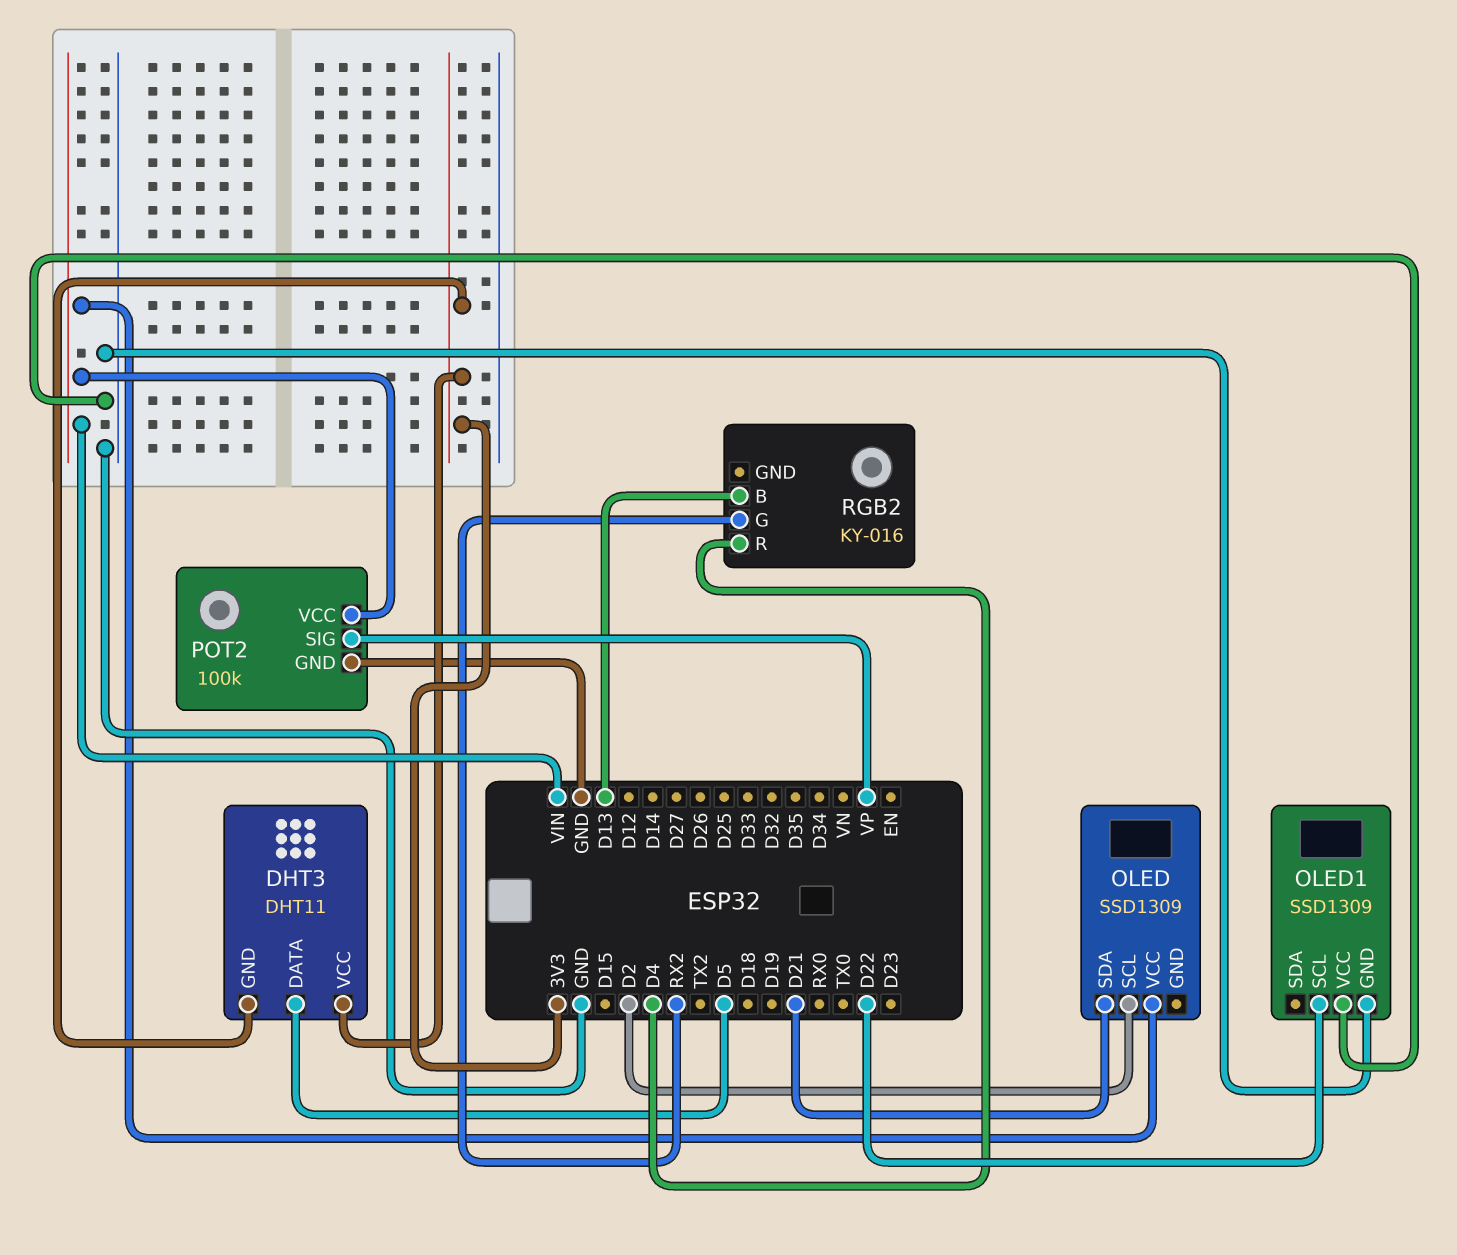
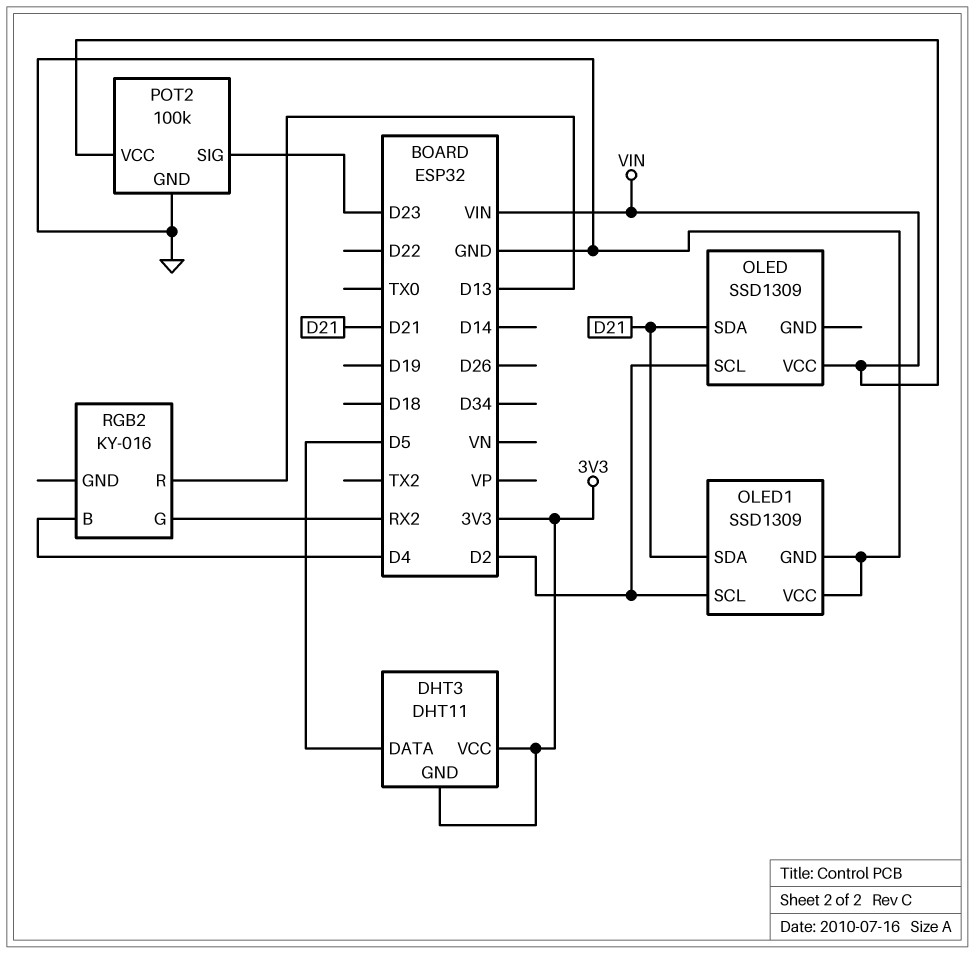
OLED1 pin SCL: D22 -> D2
OLED1 pin SDA: none -> D21
POT2 pin SIG: VP -> D23
RGB2 pin B: D13 -> D4
RGB2 pin R: D4 -> D13

